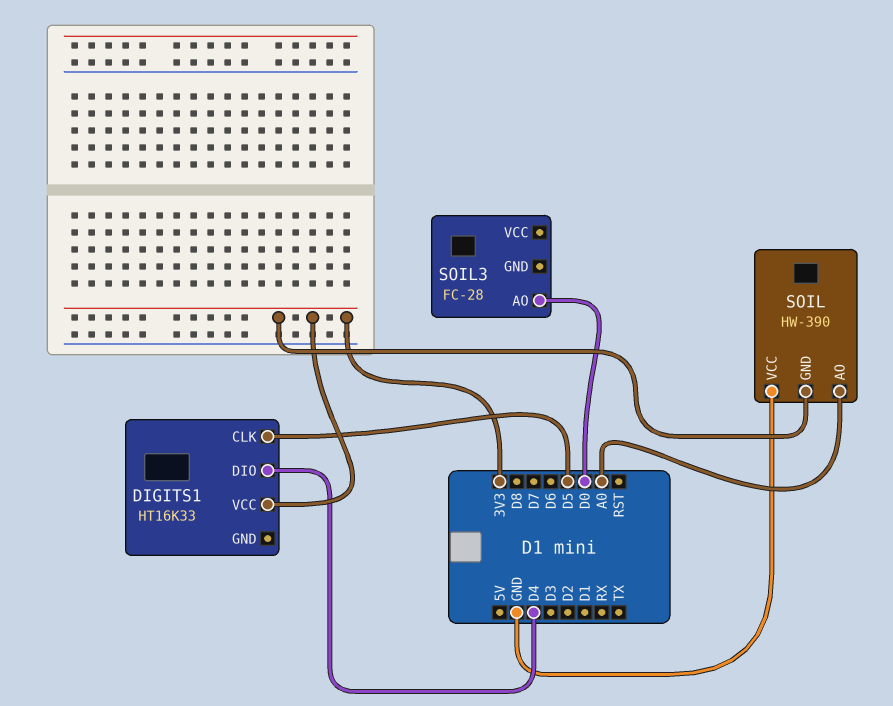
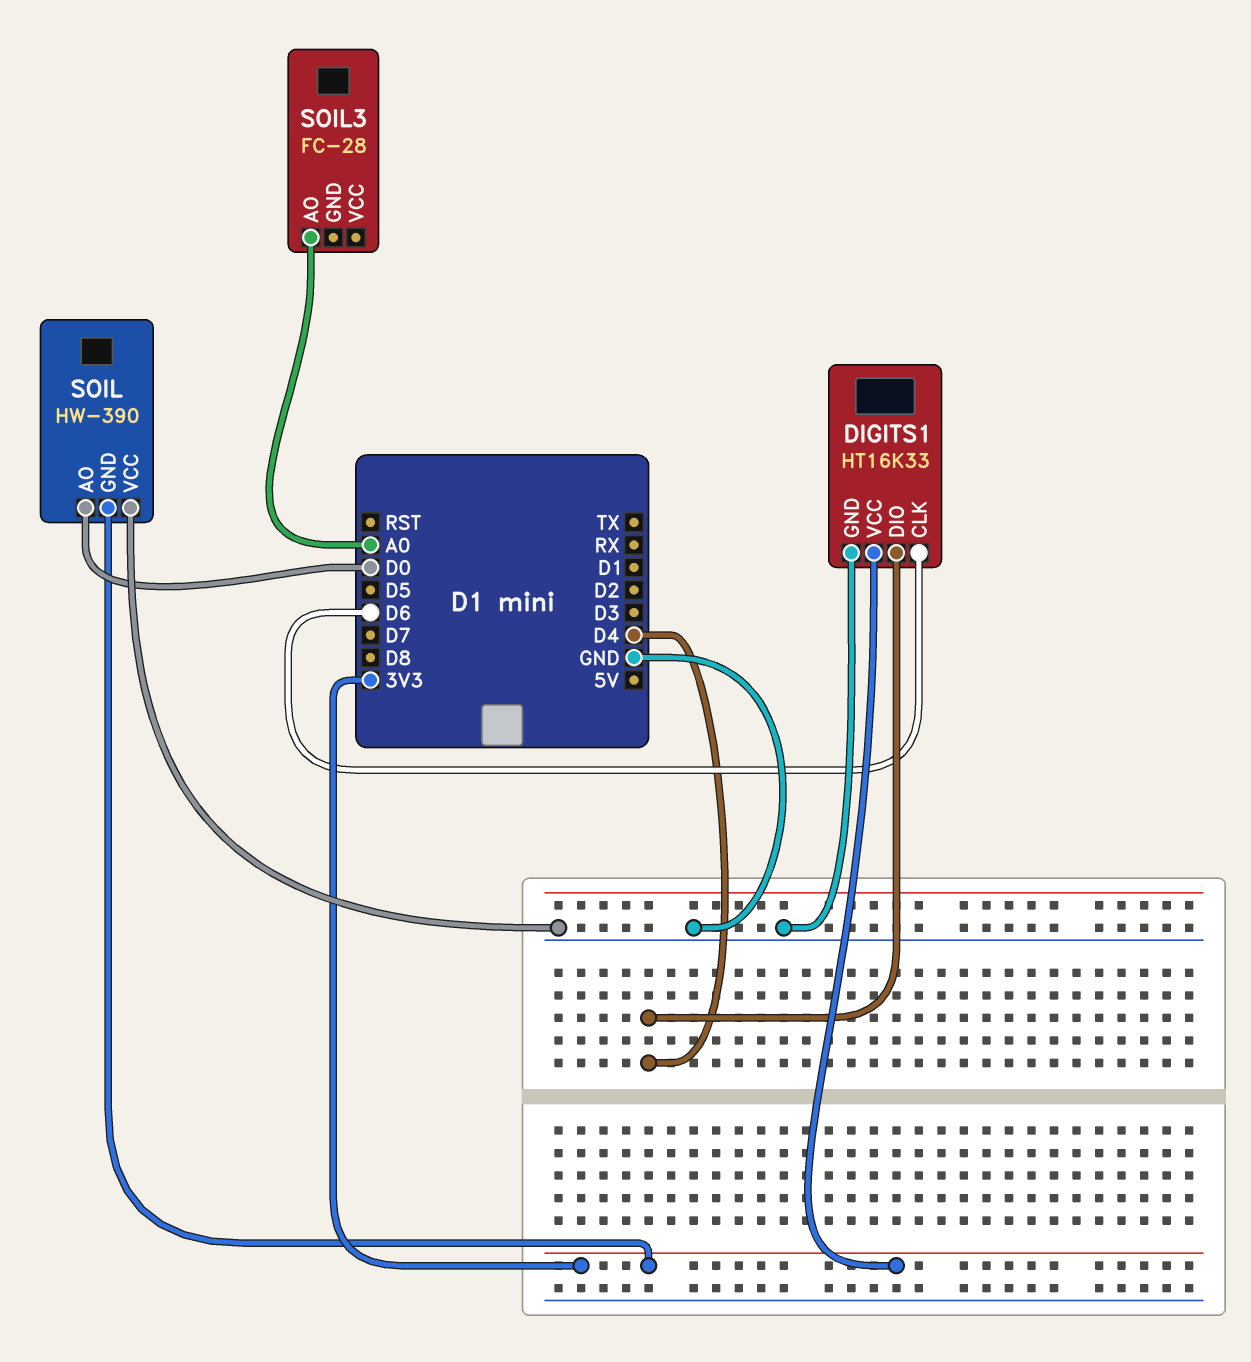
DIGITS1 pin CLK: D5 -> D6
DIGITS1 pin GND: none -> GND
SOIL pin AO: A0 -> D0
SOIL3 pin AO: D0 -> A0

